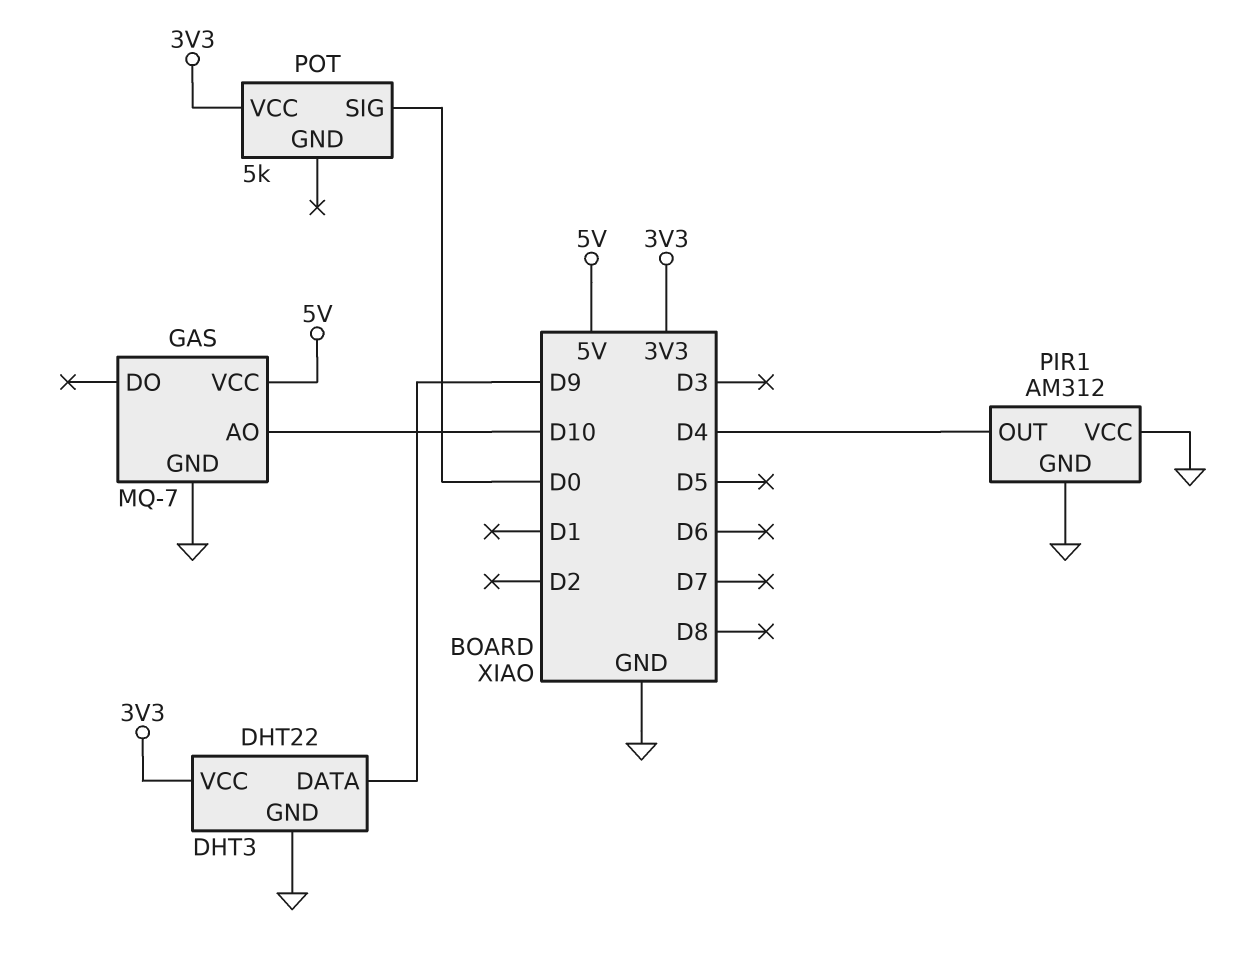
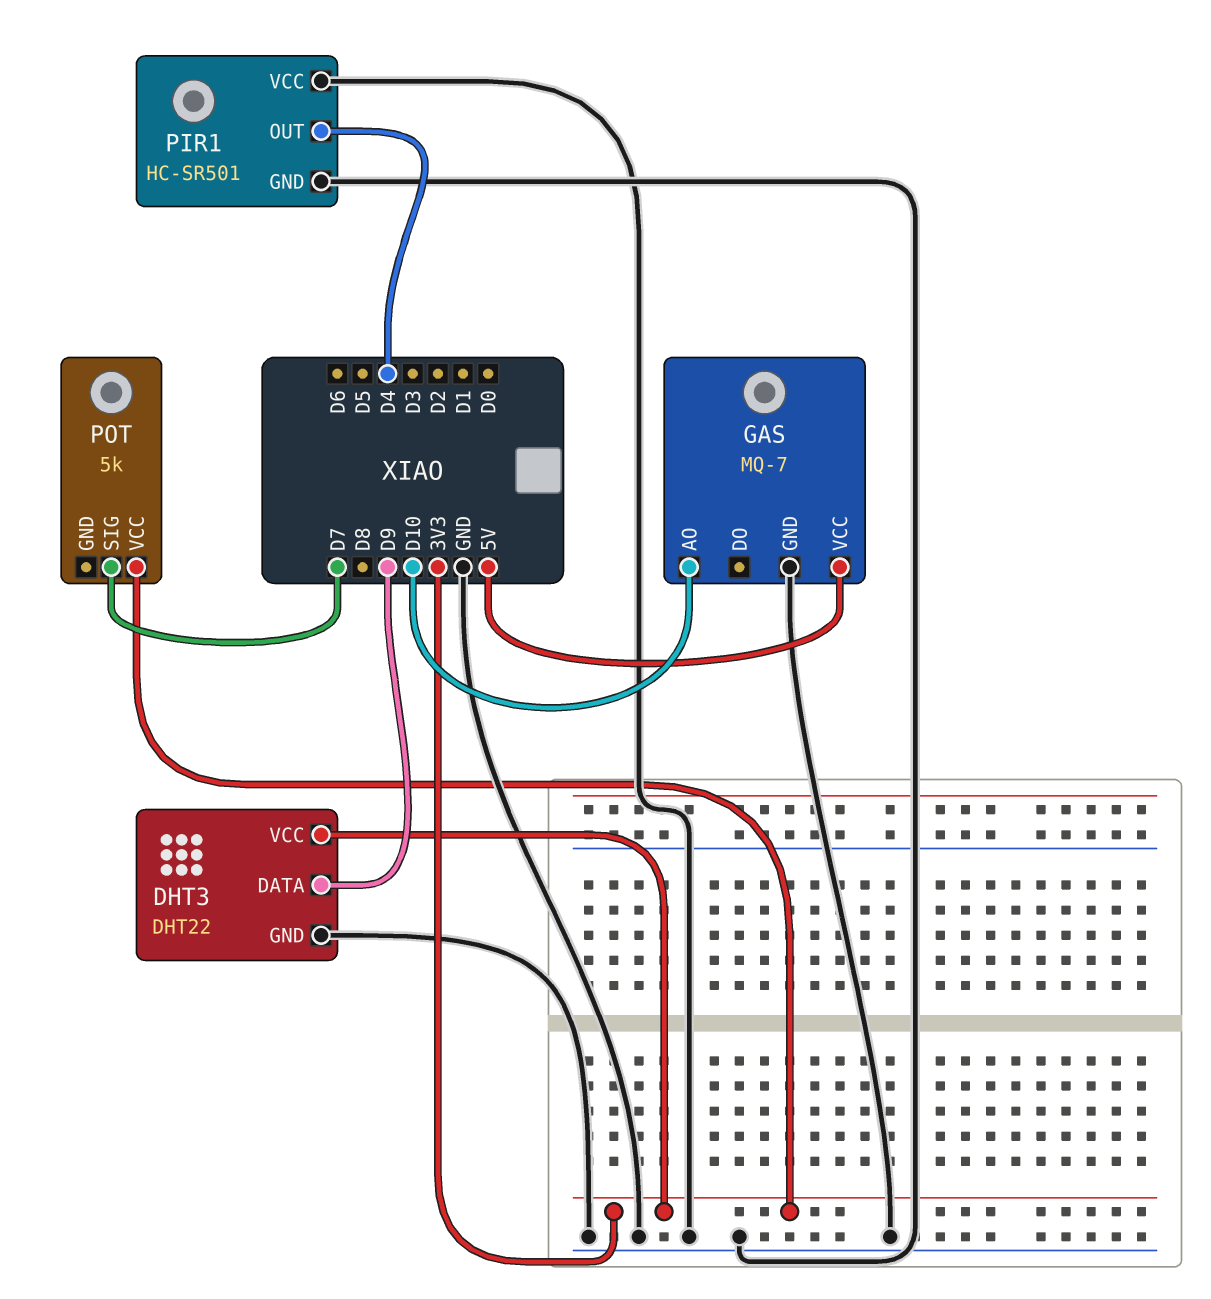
PIR1: AM312 -> HC-SR501
POT pin SIG: D0 -> D7

